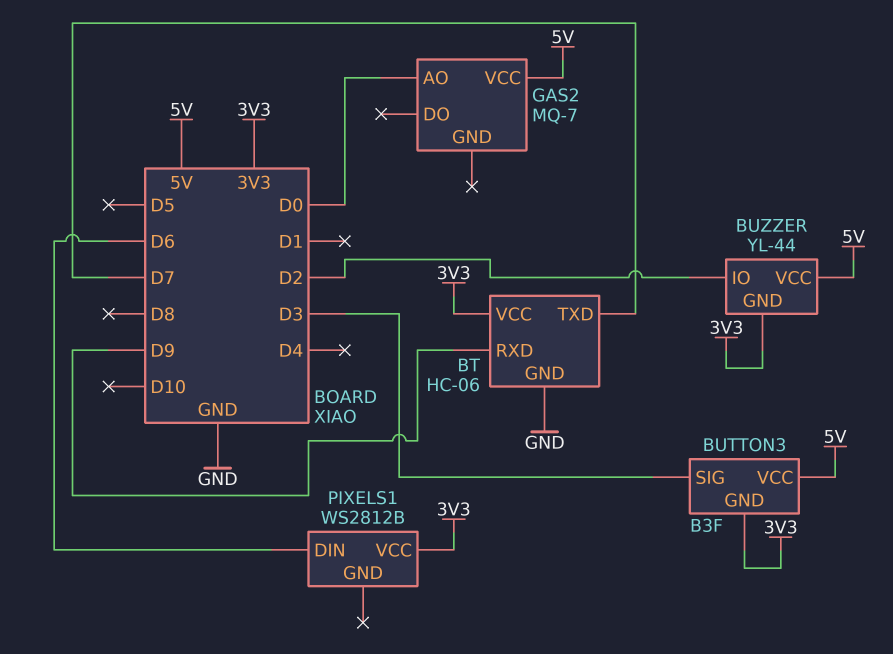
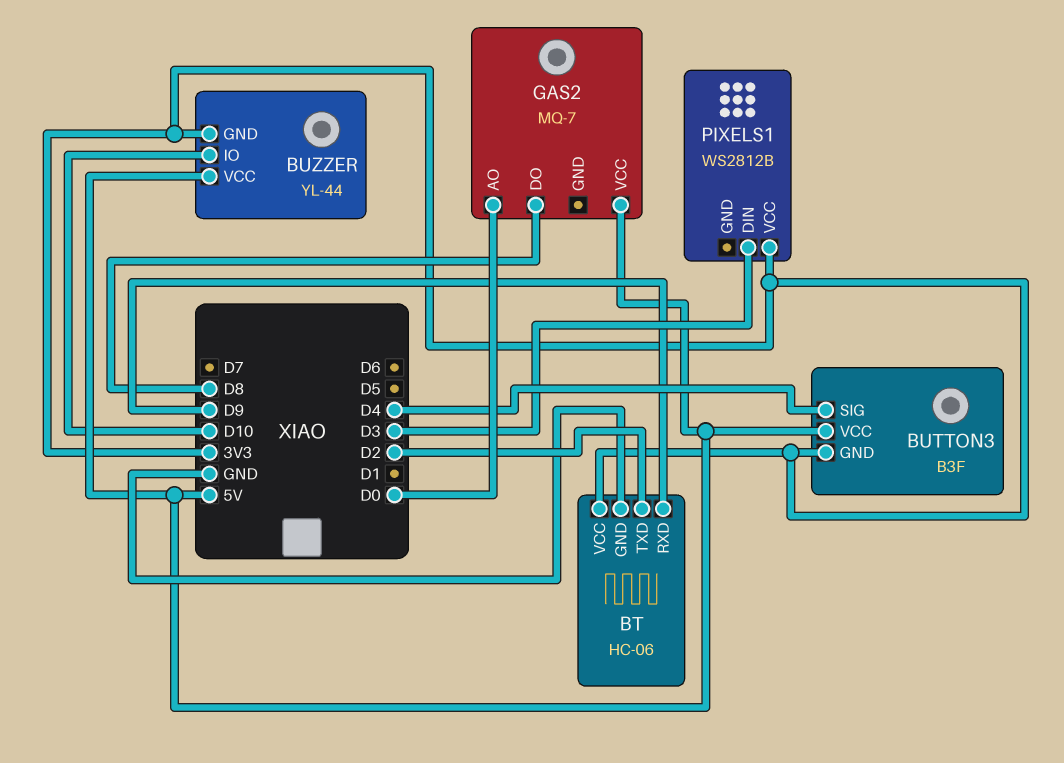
BT pin TXD: D7 -> D2
BUTTON3 pin SIG: D3 -> D4
BUZZER pin IO: D2 -> D10
GAS2 pin DO: none -> D8
PIXELS1 pin DIN: D6 -> D3

